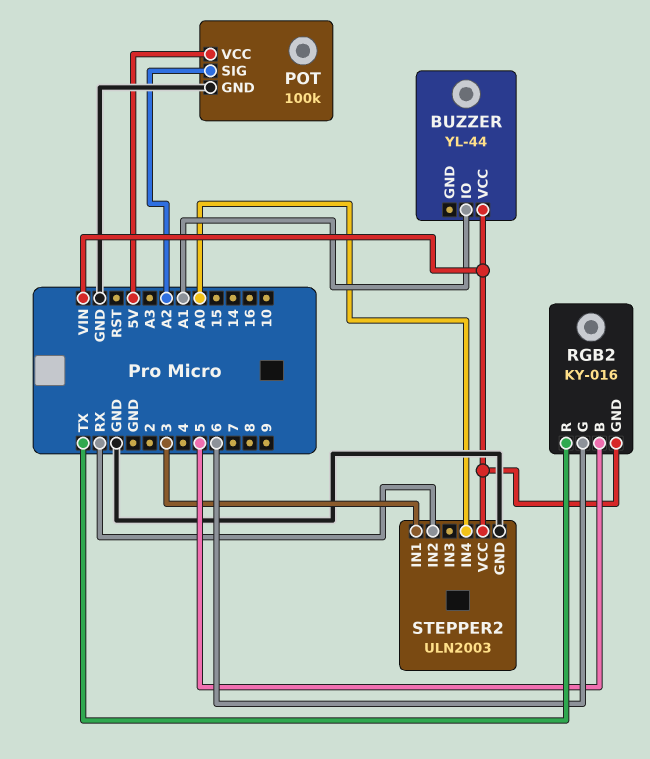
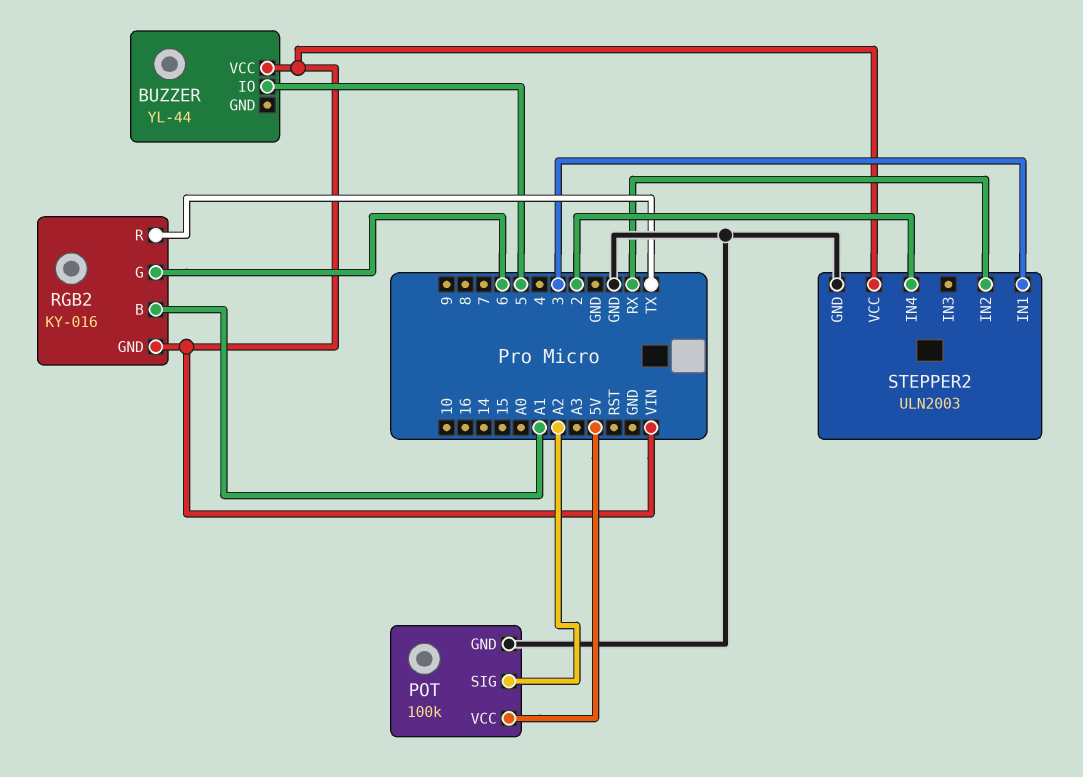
BUZZER pin IO: A1 -> 5
RGB2 pin B: 5 -> A1
STEPPER2 pin IN4: A0 -> 2

